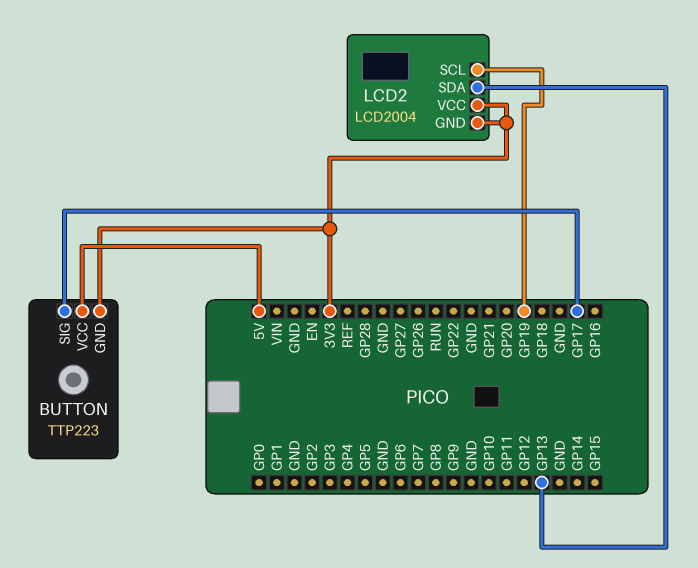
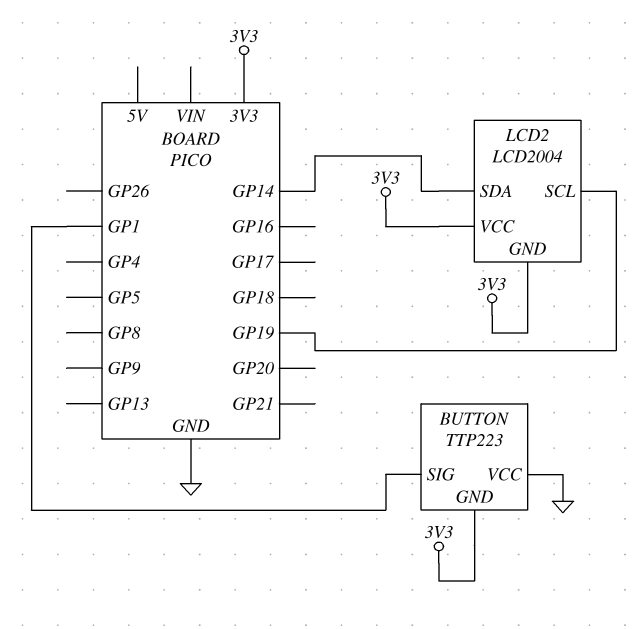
BUTTON pin SIG: GP17 -> GP1
BUTTON pin VCC: 5V -> GND
LCD2 pin SDA: GP13 -> GP14

